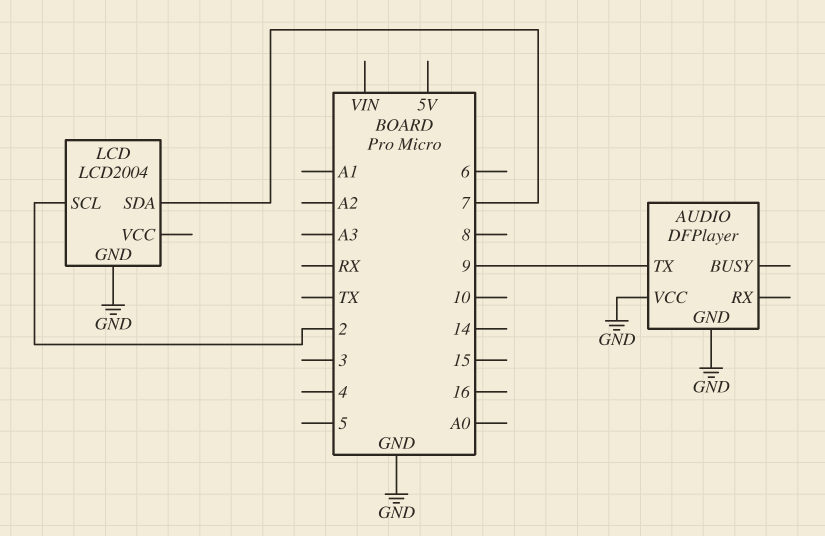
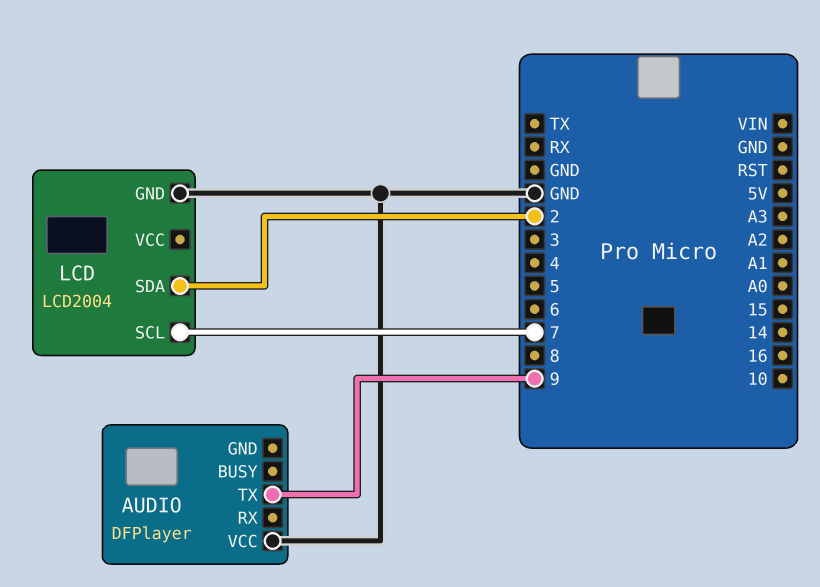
AUDIO pin GND: GND -> none
LCD pin SCL: 2 -> 7
LCD pin SDA: 7 -> 2

